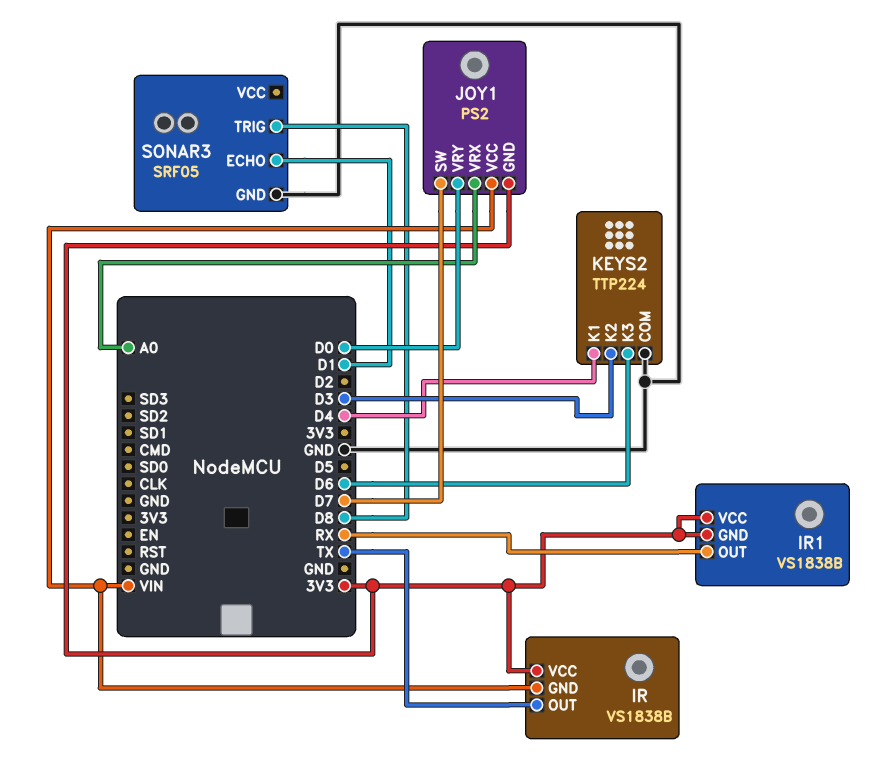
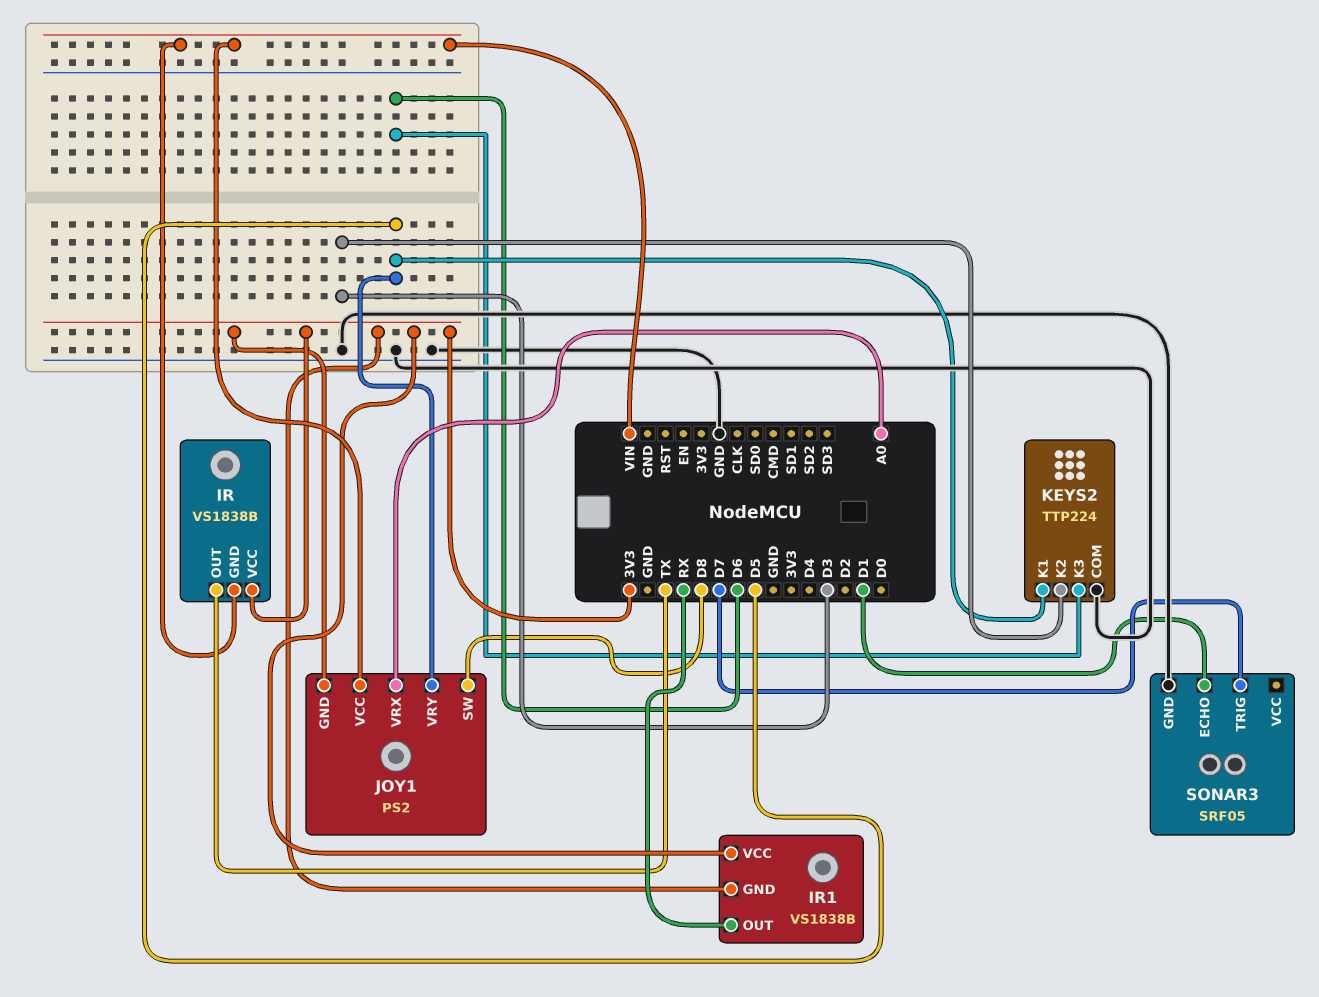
JOY1 pin SW: D7 -> D8
JOY1 pin VRY: D0 -> D5
KEYS2 pin K1: D4 -> D5
SONAR3 pin TRIG: D8 -> D7

